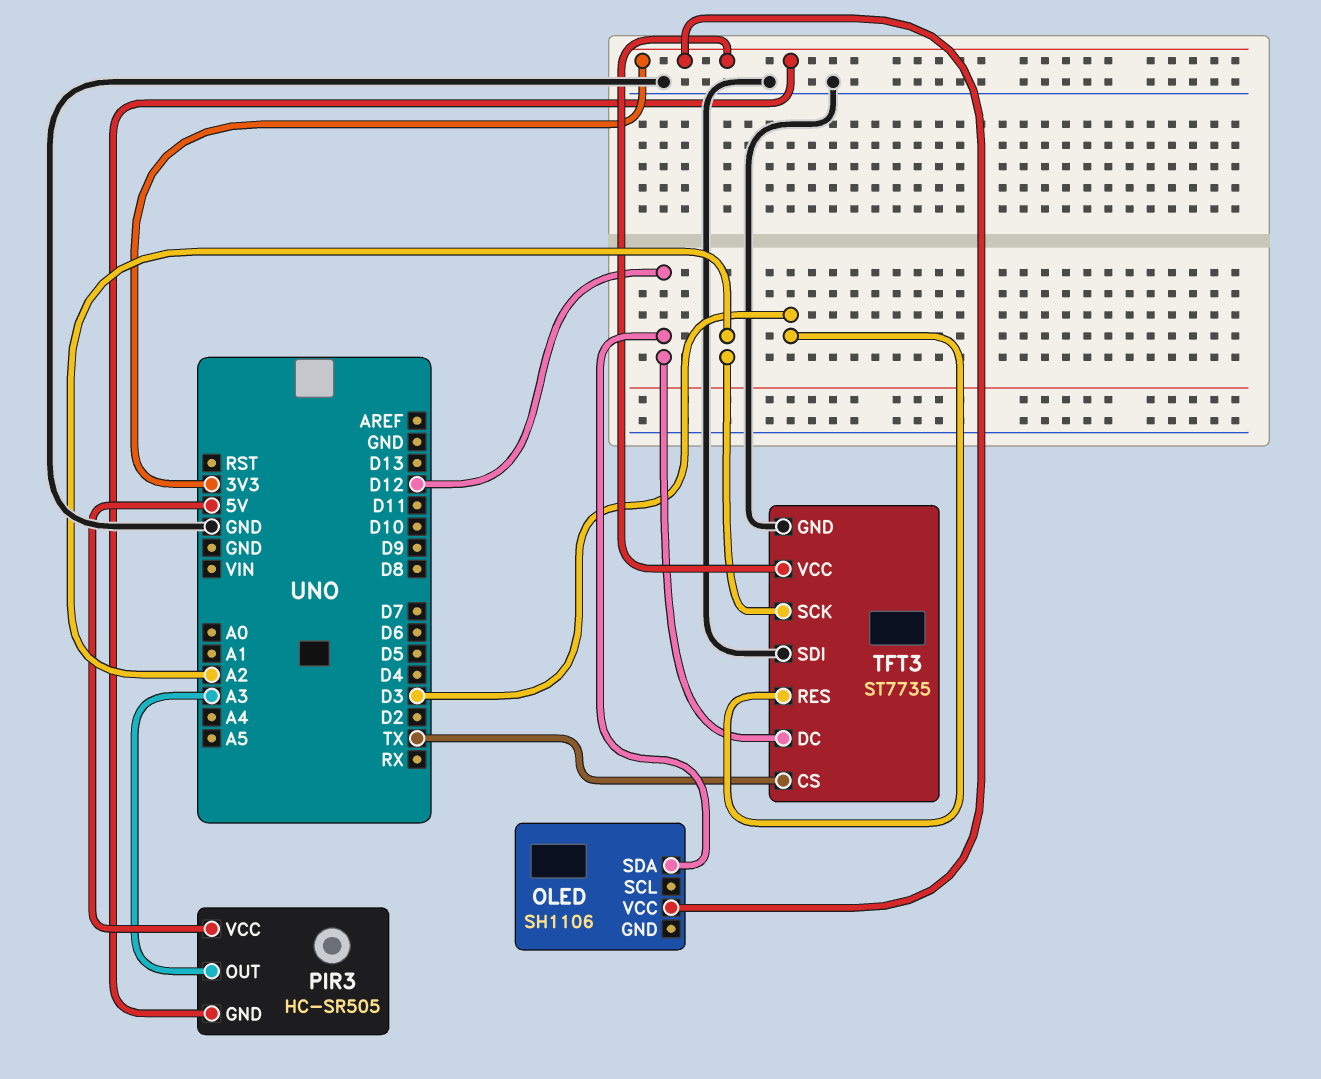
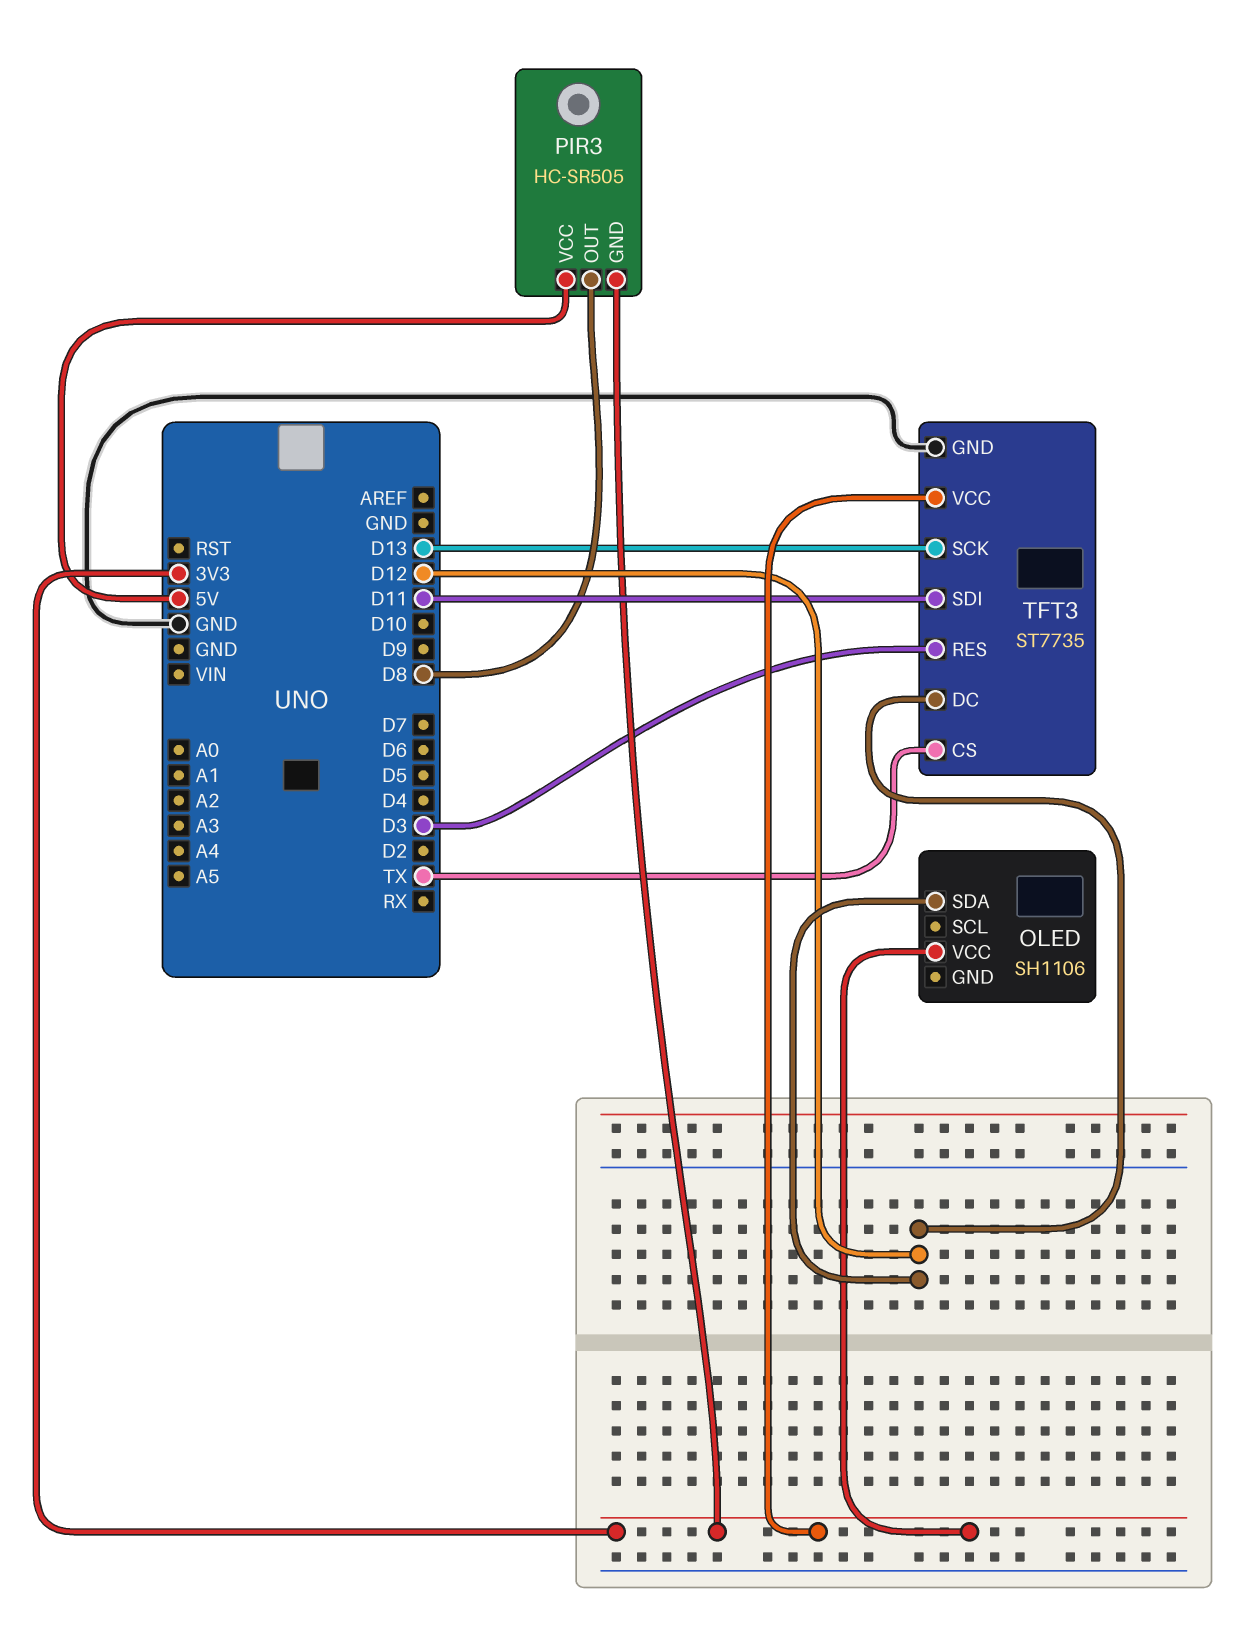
PIR3 pin OUT: A3 -> D8
TFT3 pin SCK: A2 -> D13
TFT3 pin SDI: GND -> D11

